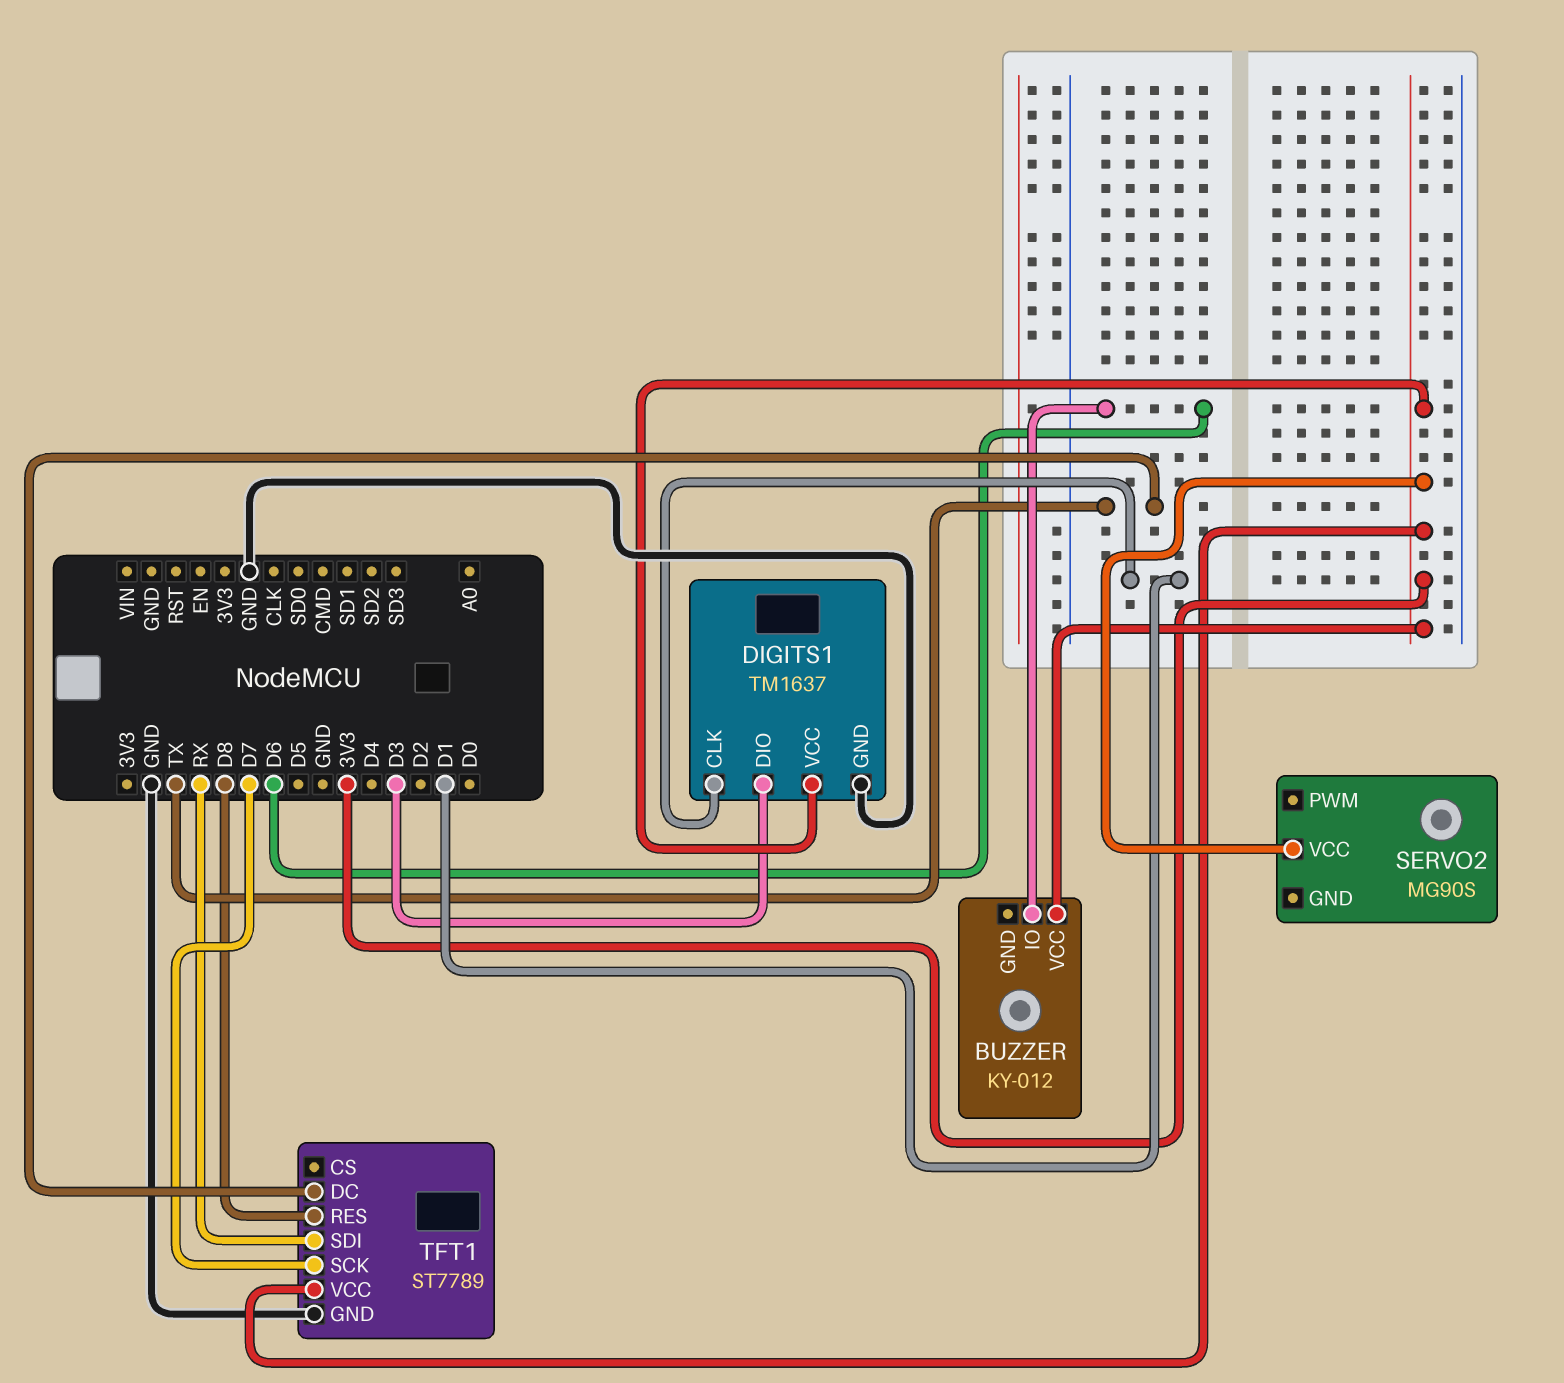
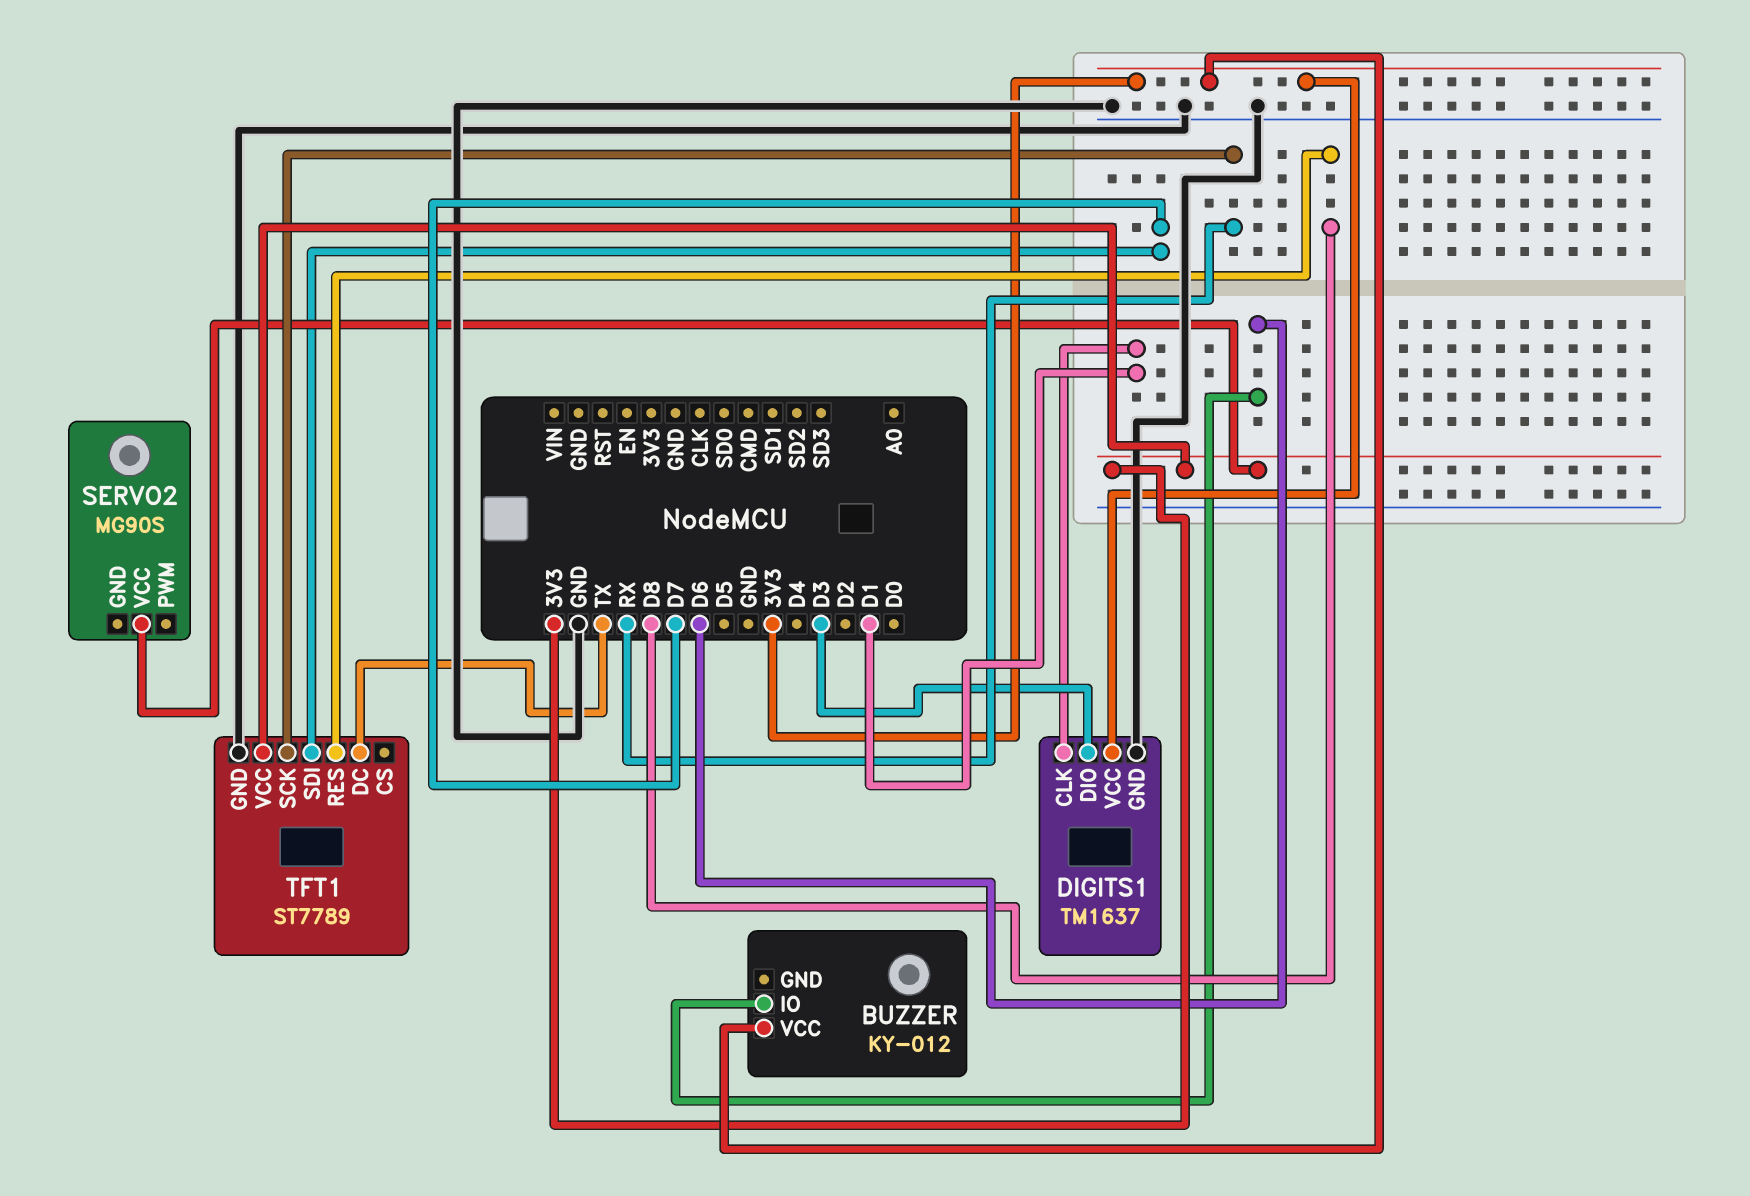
TFT1 pin SCK: D7 -> RX
TFT1 pin SDI: RX -> D7

